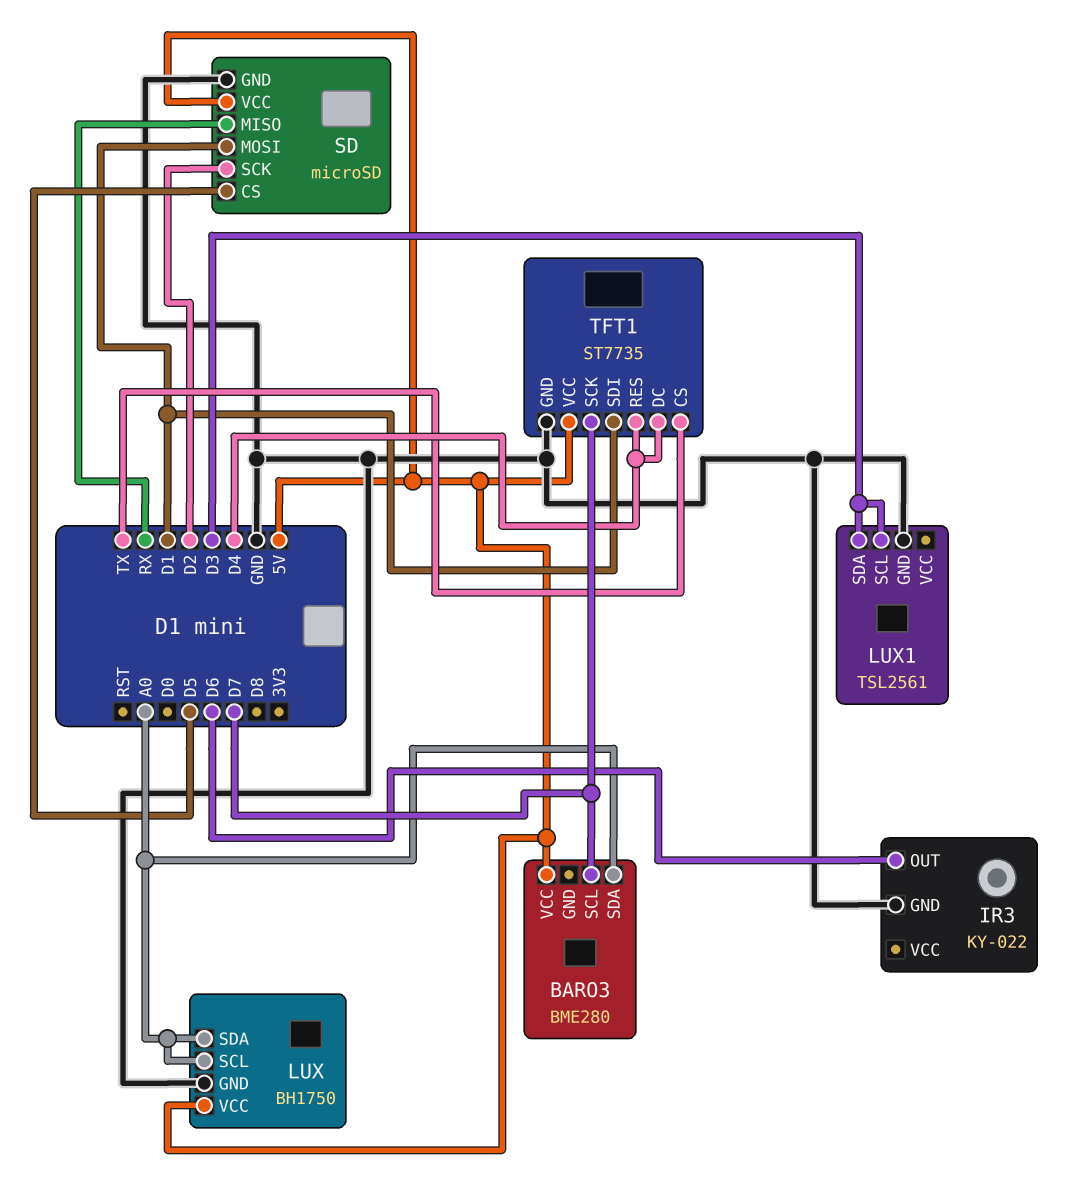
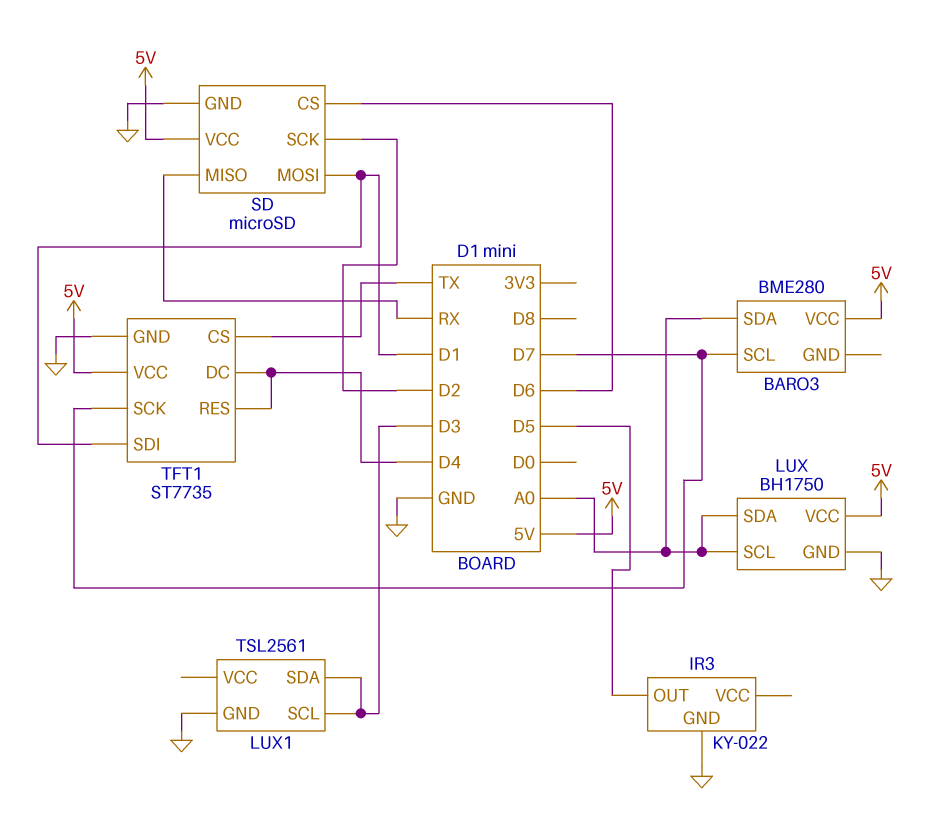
IR3 pin OUT: D6 -> D5
SD pin CS: D5 -> D6

